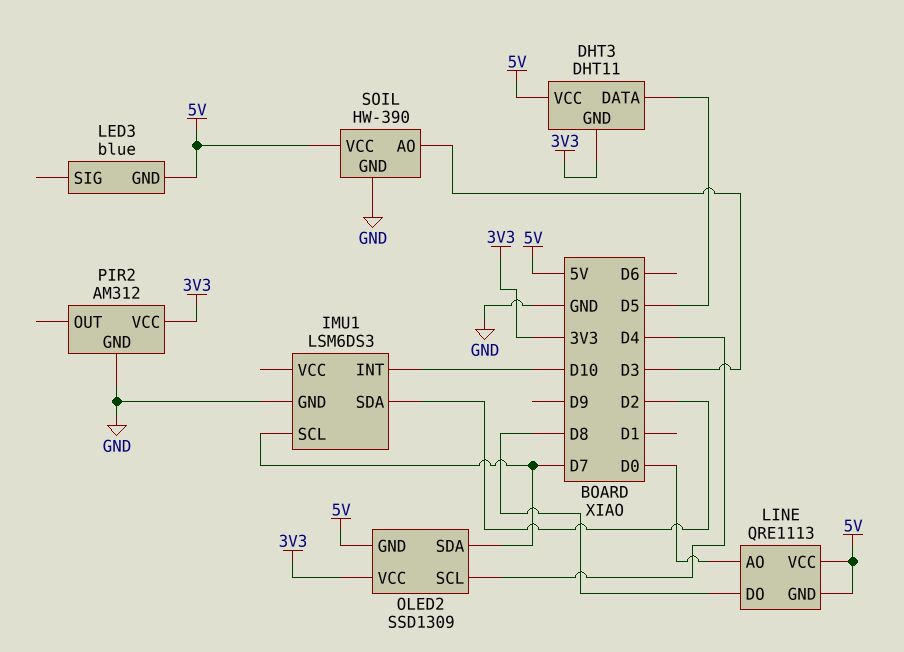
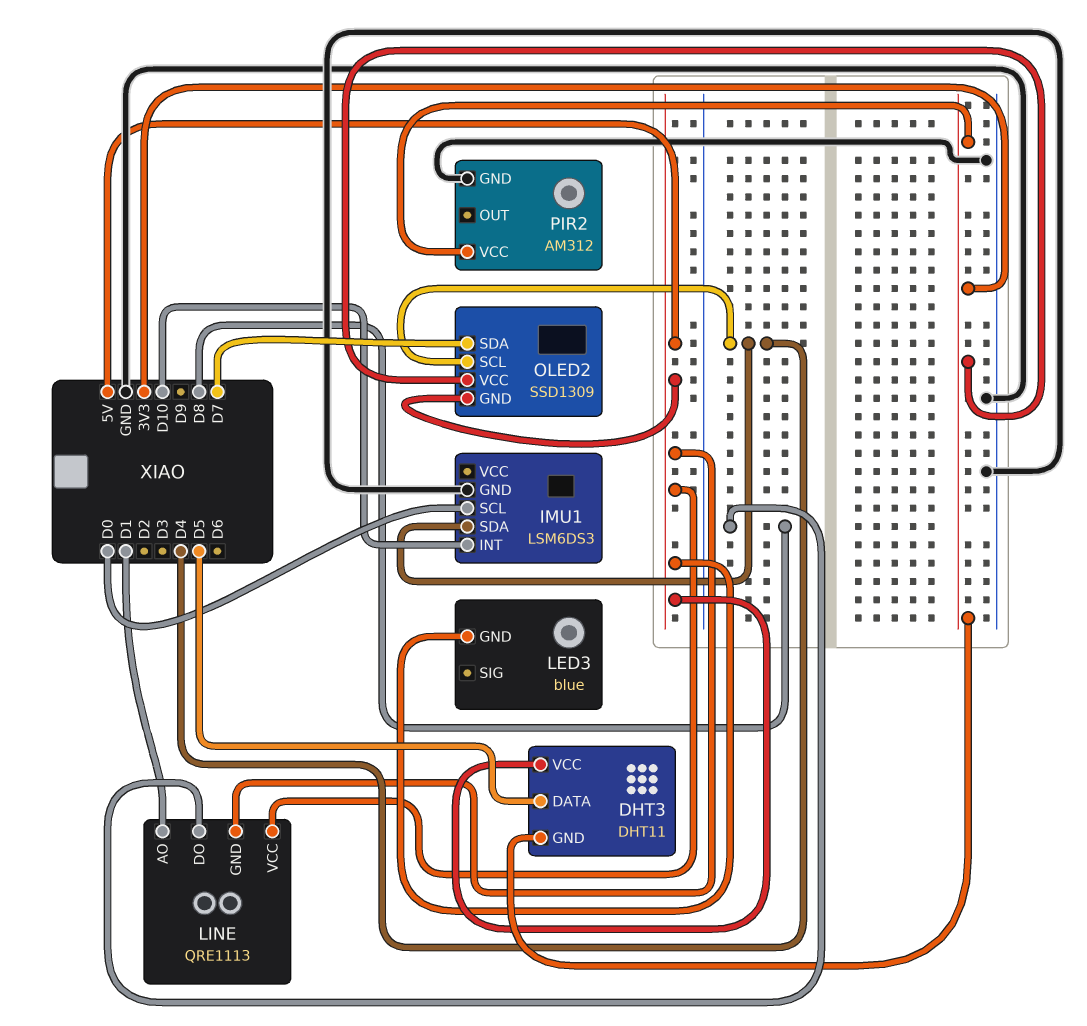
IMU1 pin SCL: D7 -> D0
IMU1 pin SDA: D2 -> D4
LINE pin AO: D0 -> D1
SOIL: HW-390 -> none
SOIL pin AO: D3 -> none
SOIL pin GND: GND -> none
SOIL pin VCC: 5V -> none

